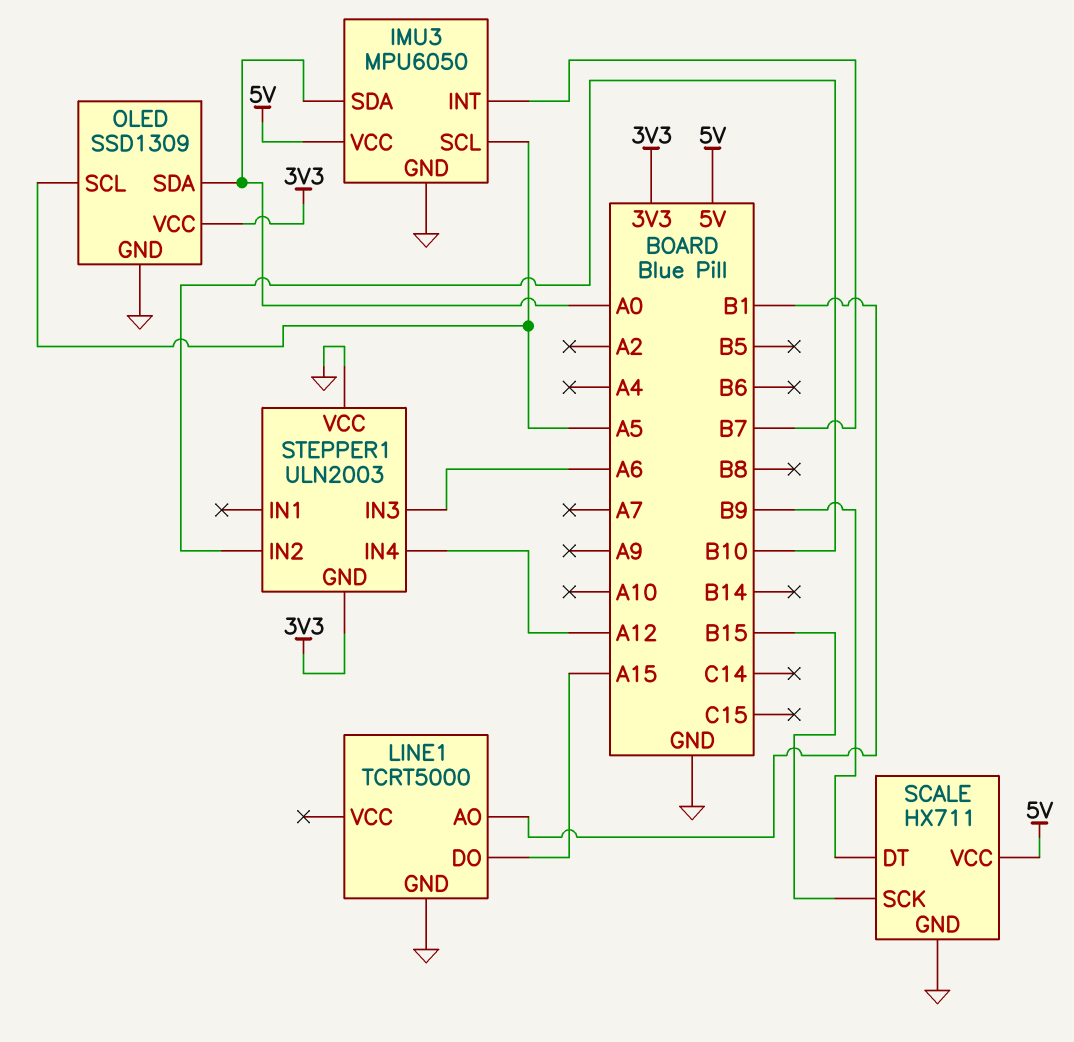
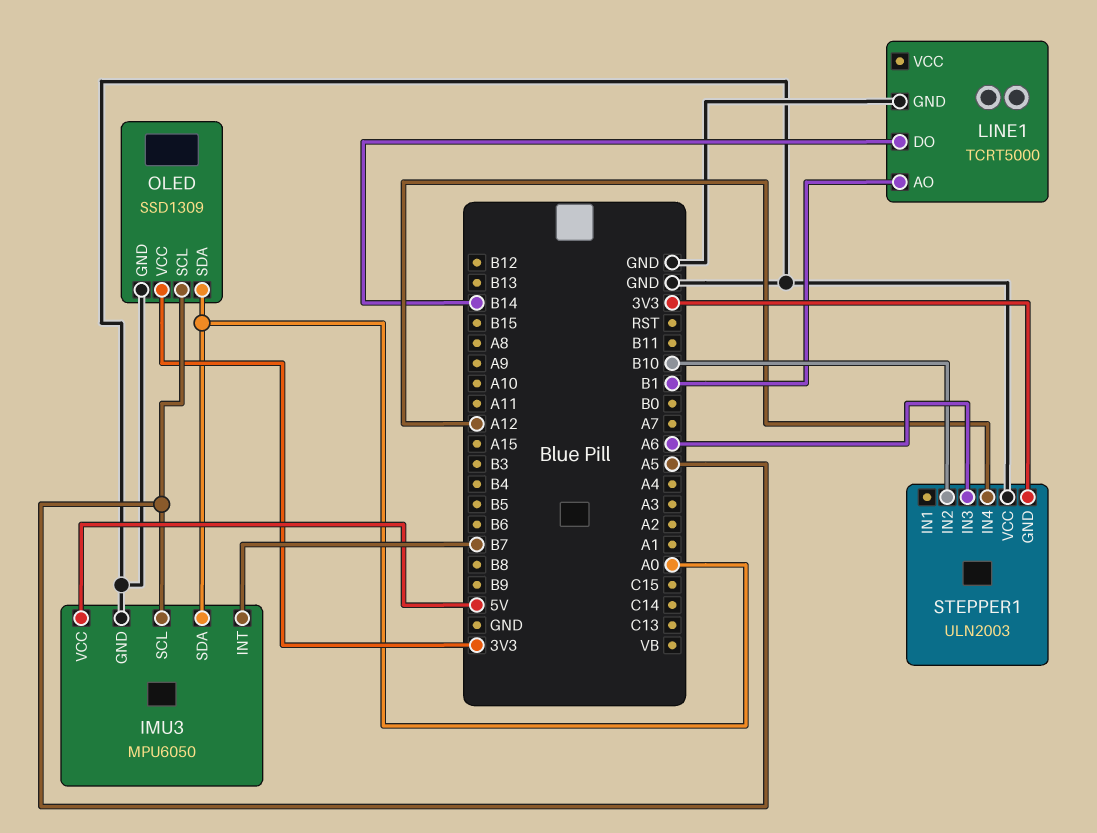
LINE1 pin DO: A15 -> B14
SCALE: HX711 -> none
SCALE pin DT: B9 -> none
SCALE pin GND: GND -> none
SCALE pin SCK: B15 -> none
SCALE pin VCC: 5V -> none

